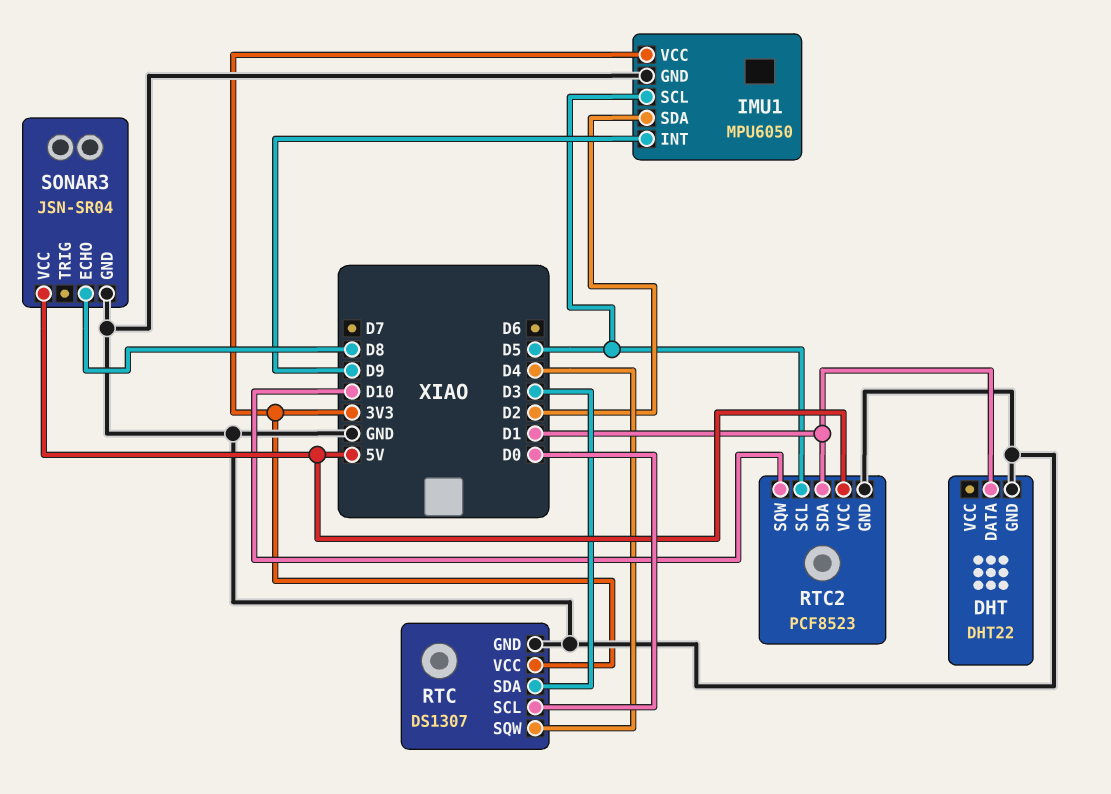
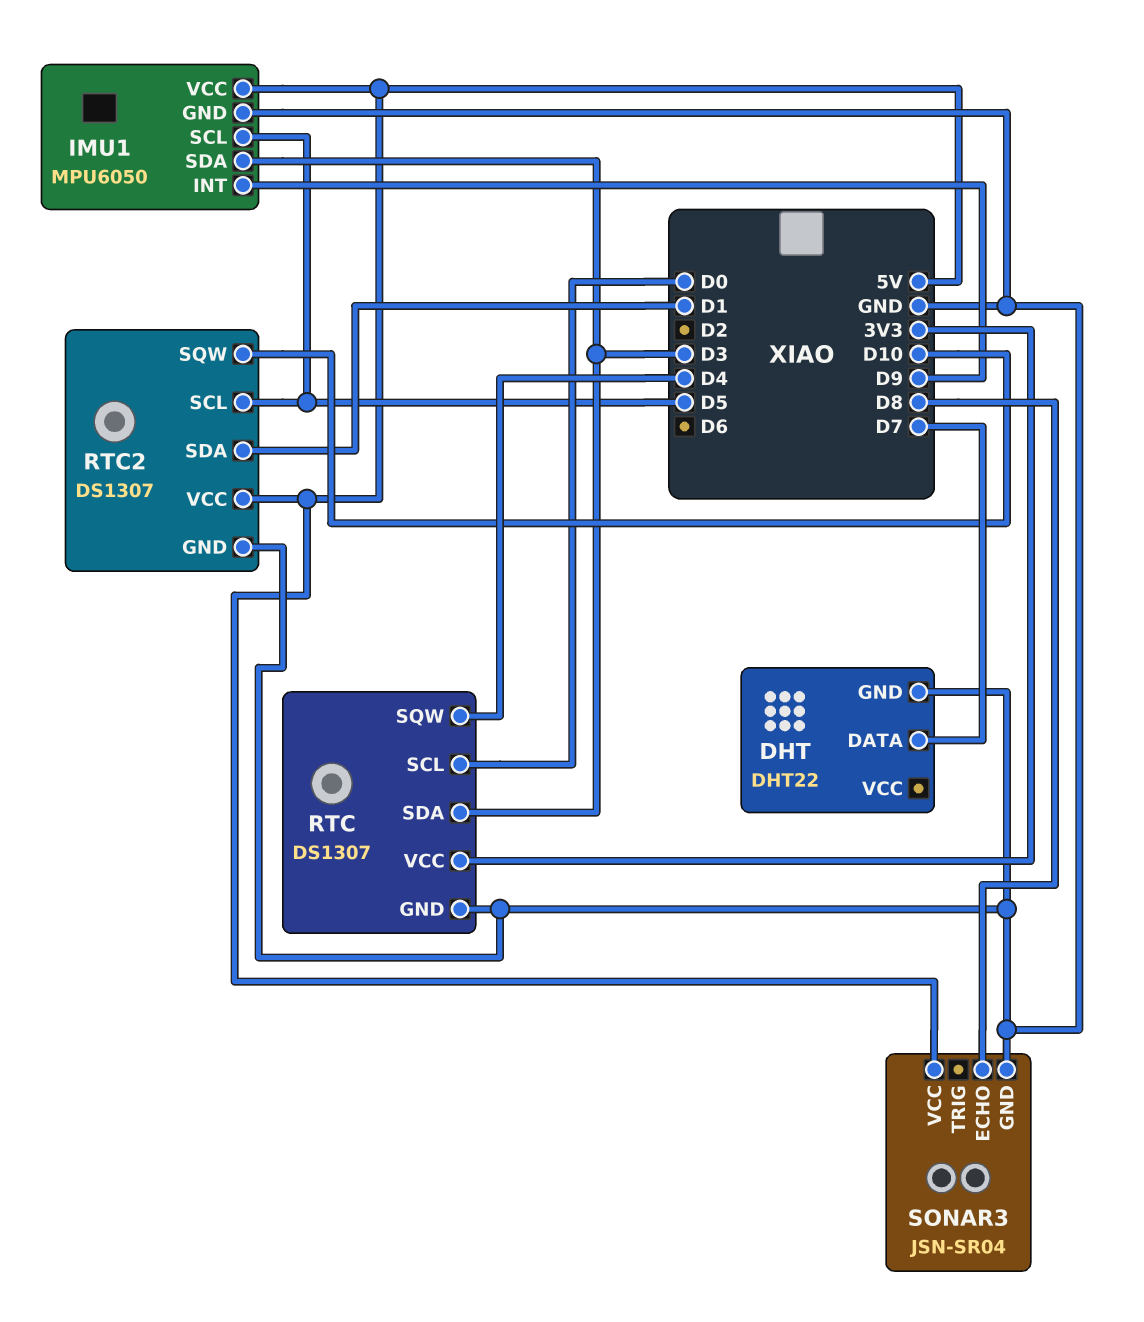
DHT pin DATA: D1 -> D7
IMU1 pin SDA: D2 -> D3
IMU1 pin VCC: 3V3 -> 5V
RTC2: PCF8523 -> DS1307

